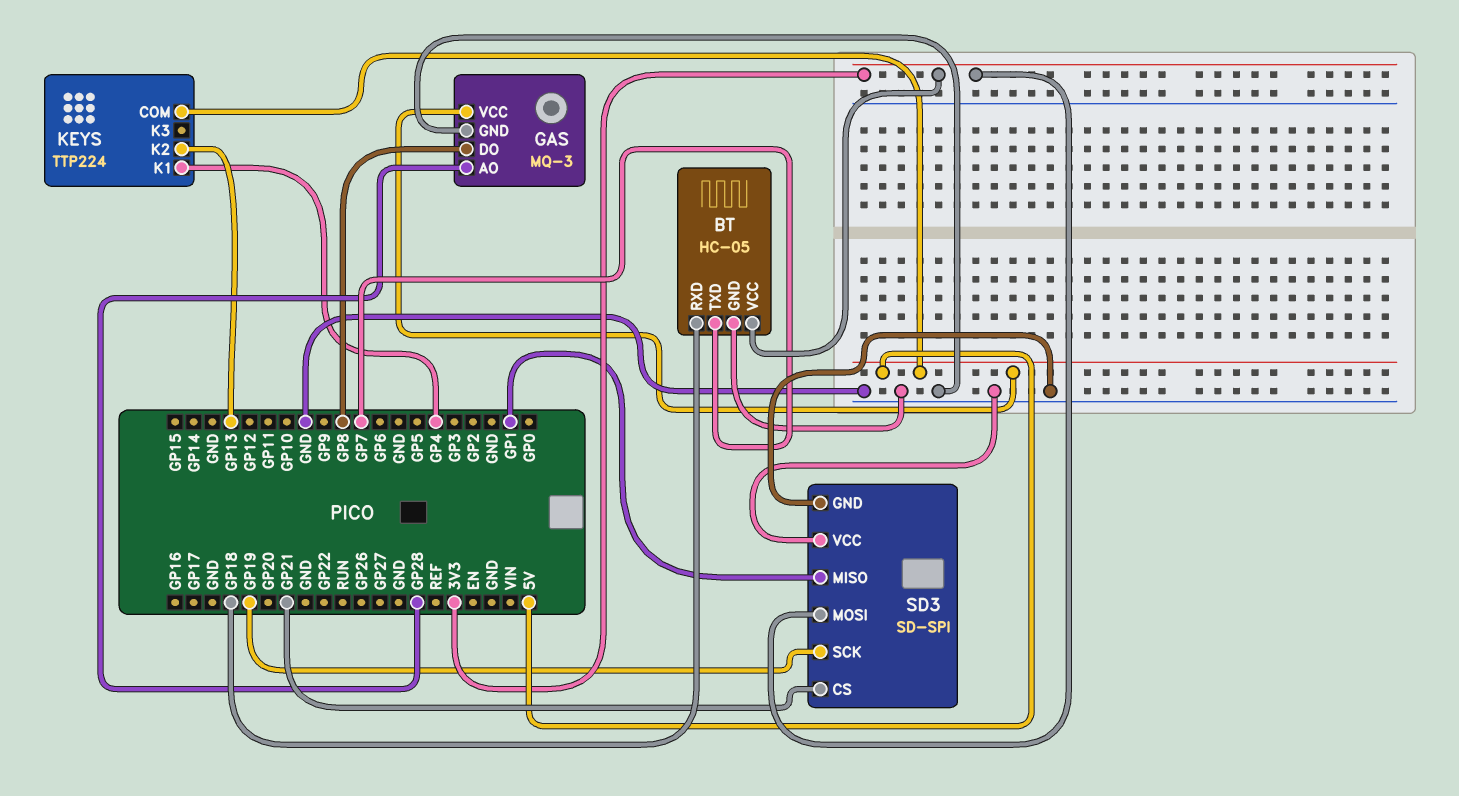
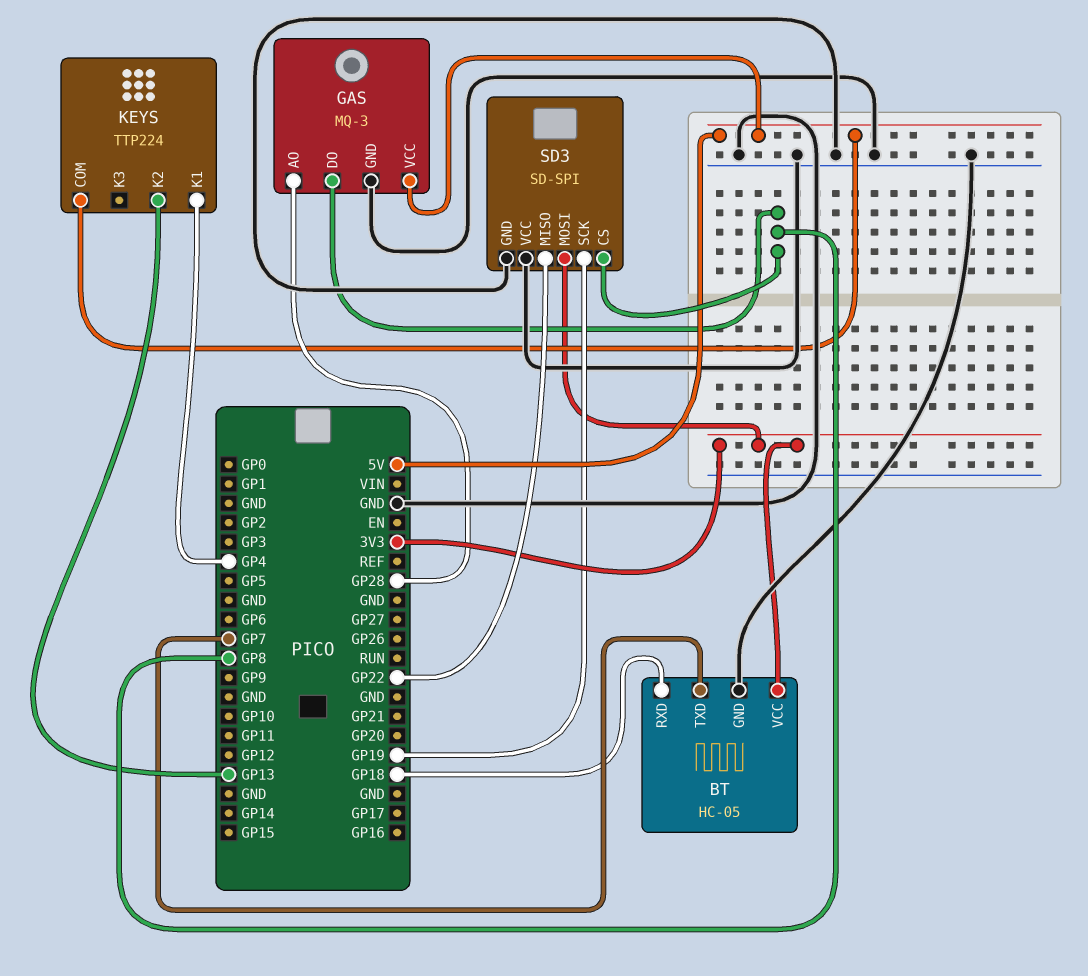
SD3 pin CS: GP21 -> GP8
SD3 pin MISO: GP1 -> GP22

